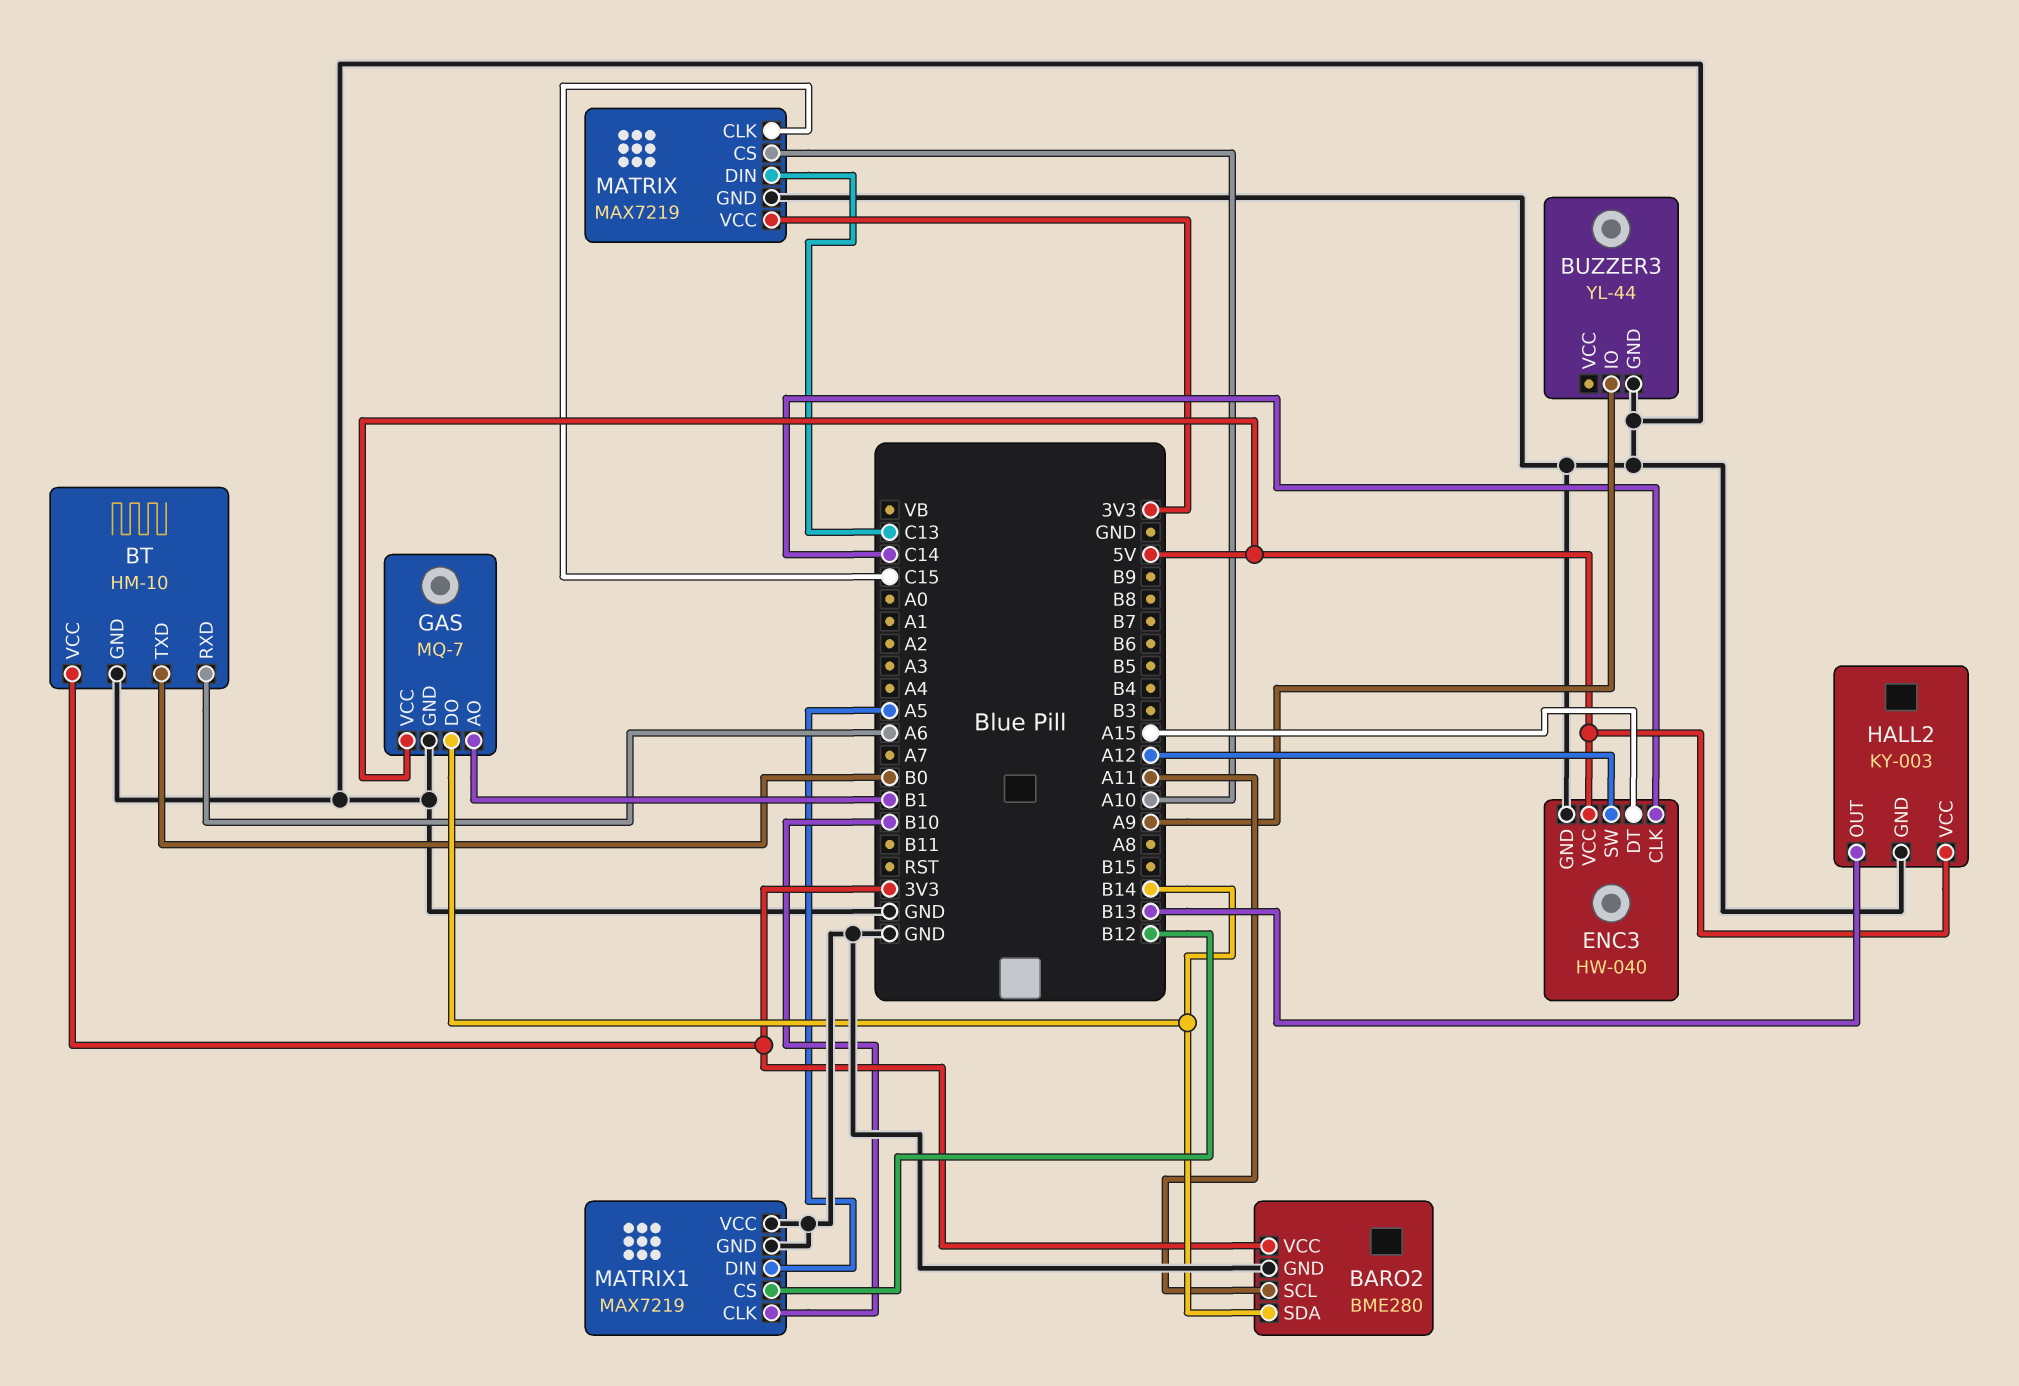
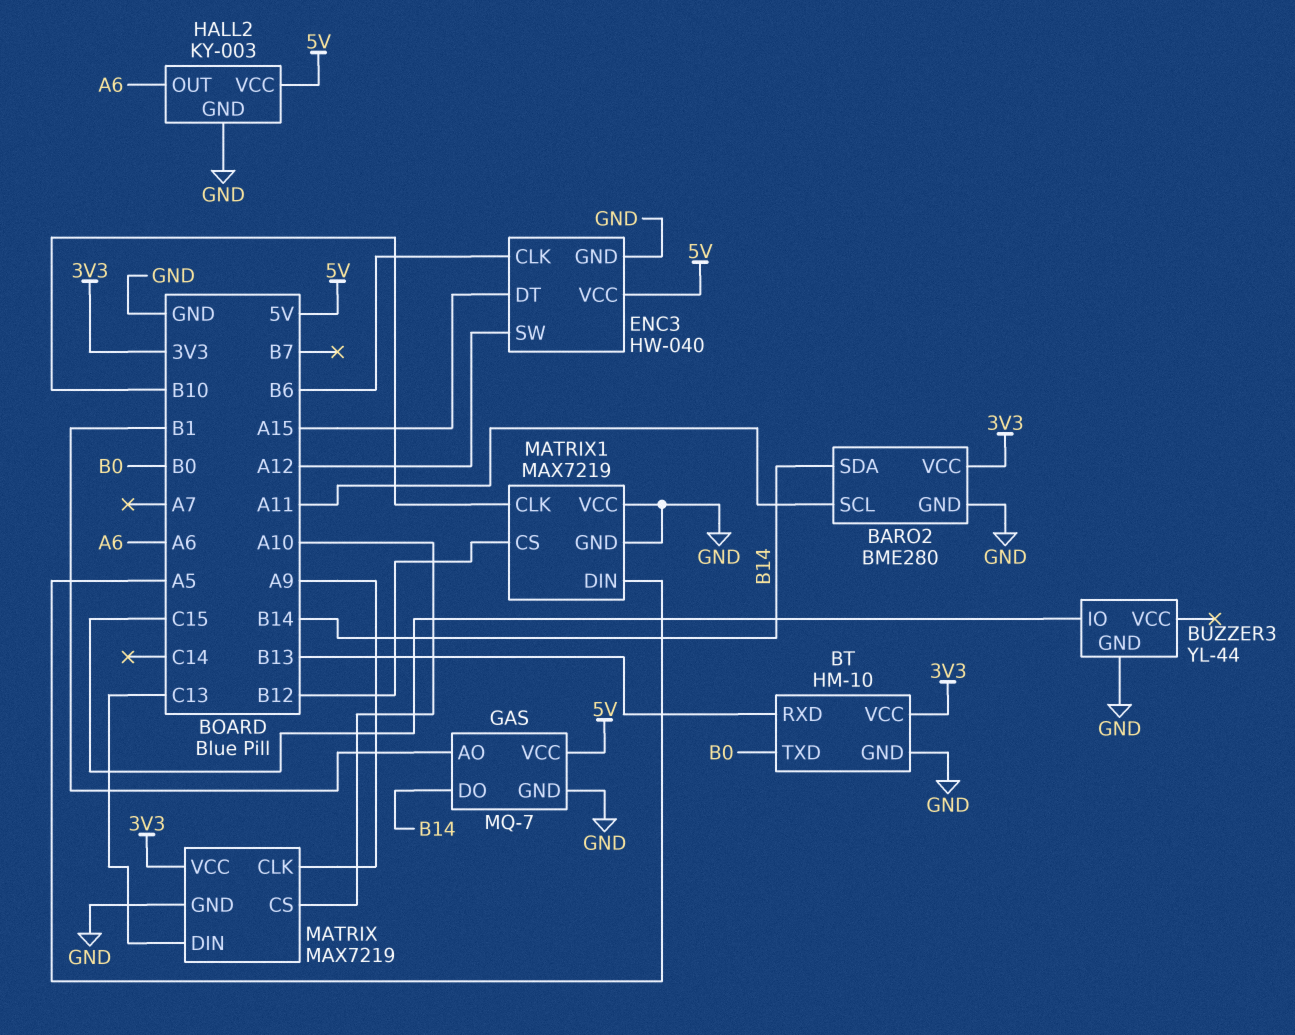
BT pin RXD: A6 -> B13
BUZZER3 pin IO: A9 -> C15
ENC3 pin CLK: C14 -> B6
HALL2 pin OUT: B13 -> A6
MATRIX pin CLK: C15 -> A9

